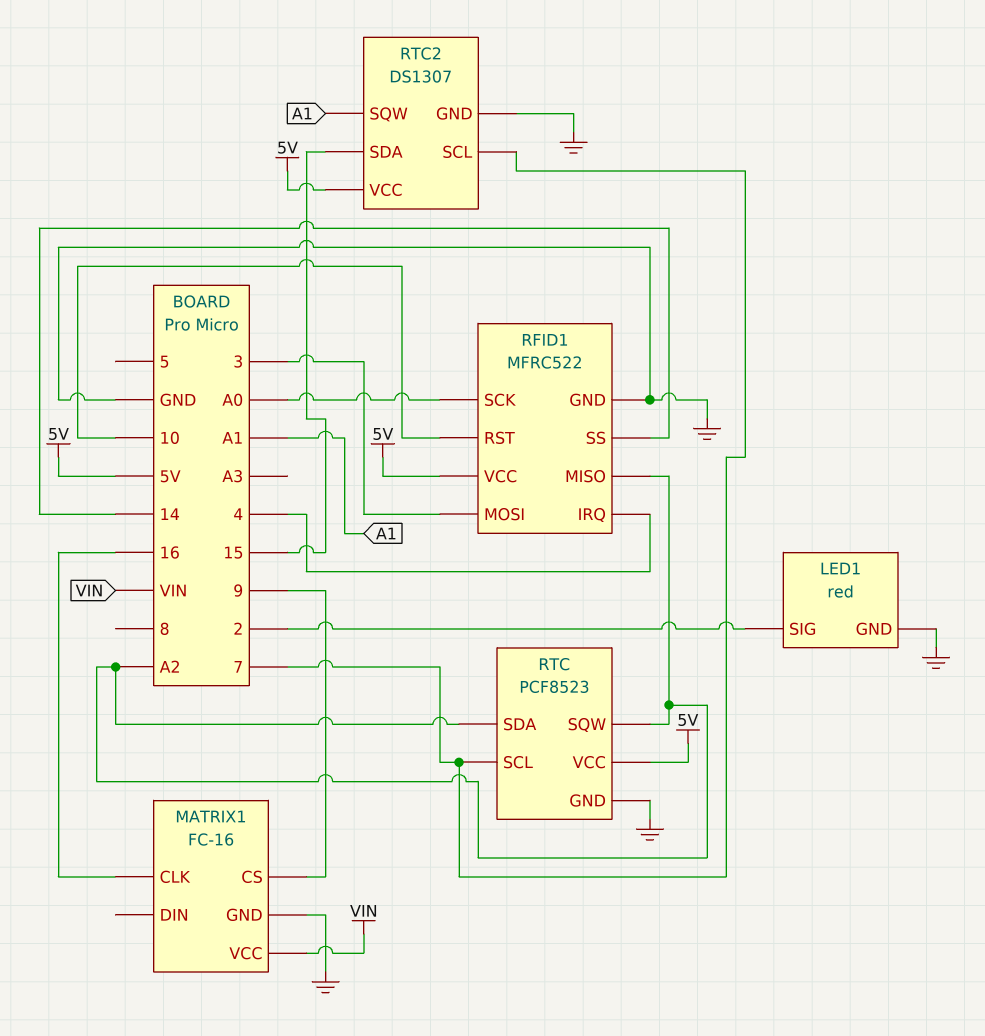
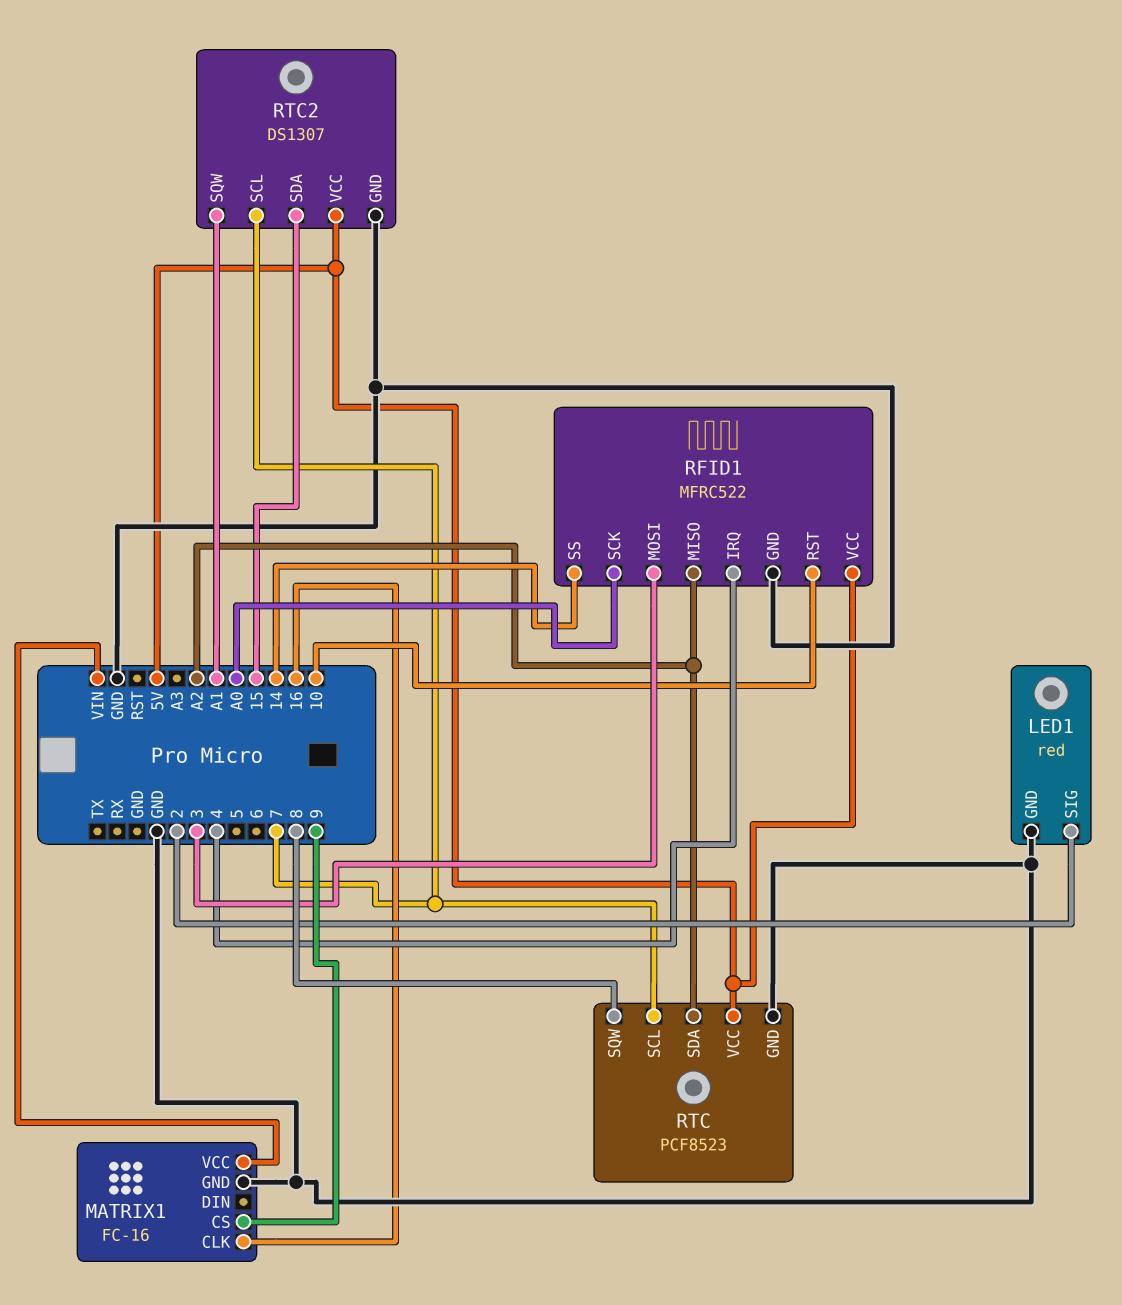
RTC pin SQW: A2 -> 8

